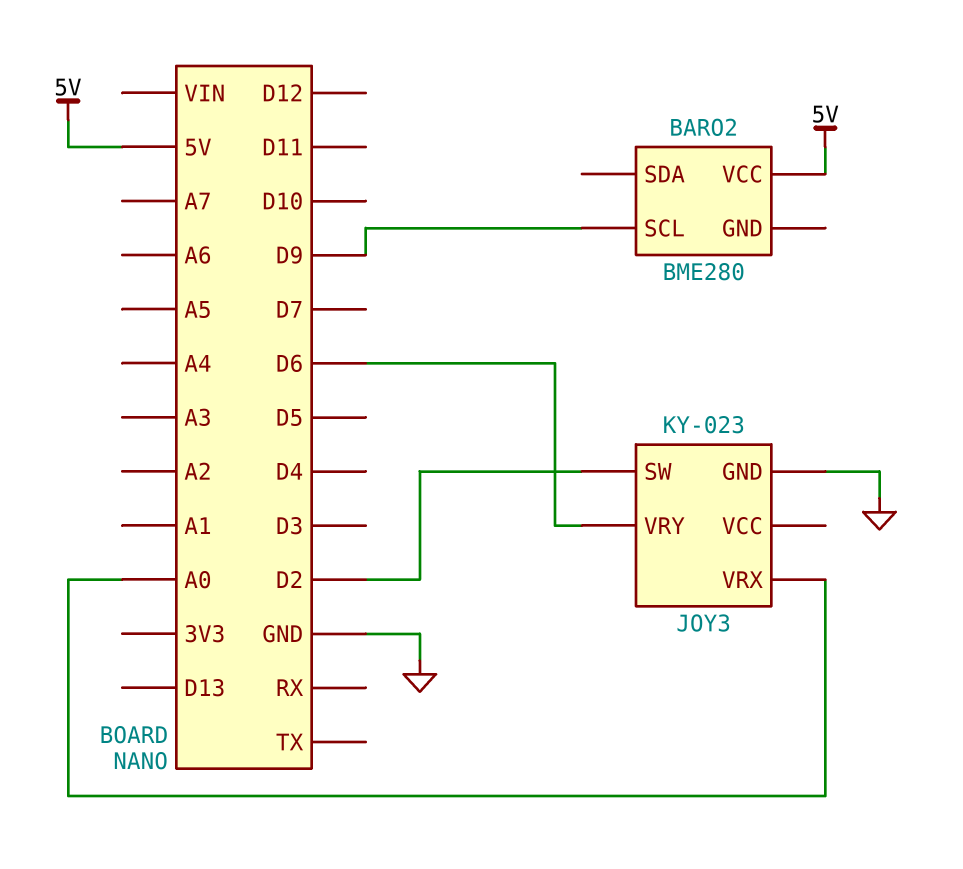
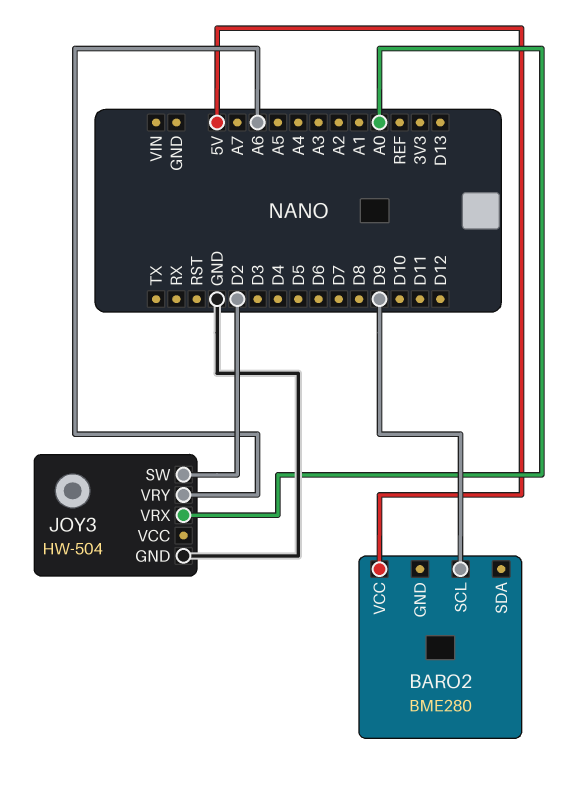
JOY3: KY-023 -> HW-504
JOY3 pin VRY: D6 -> A6

